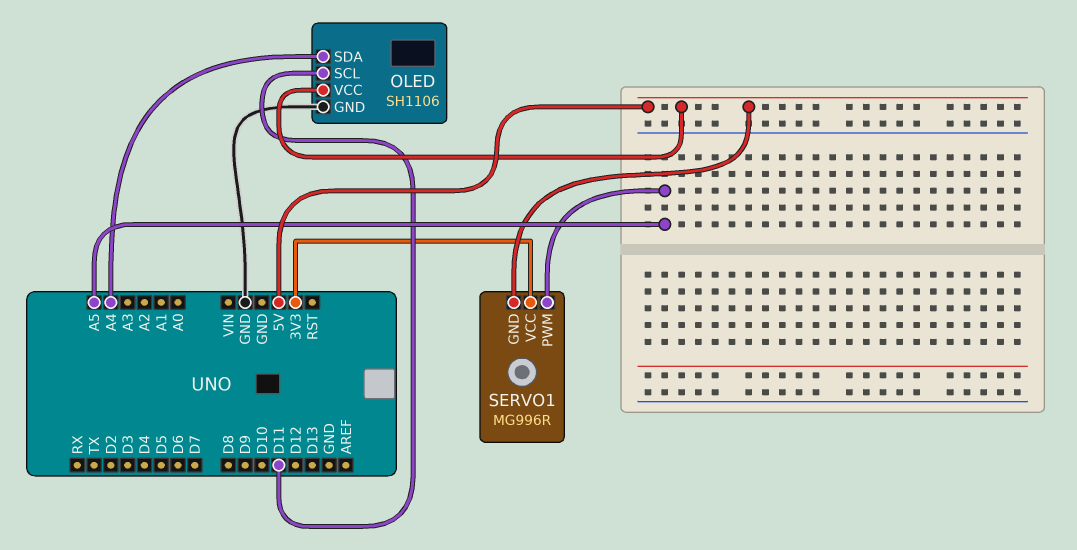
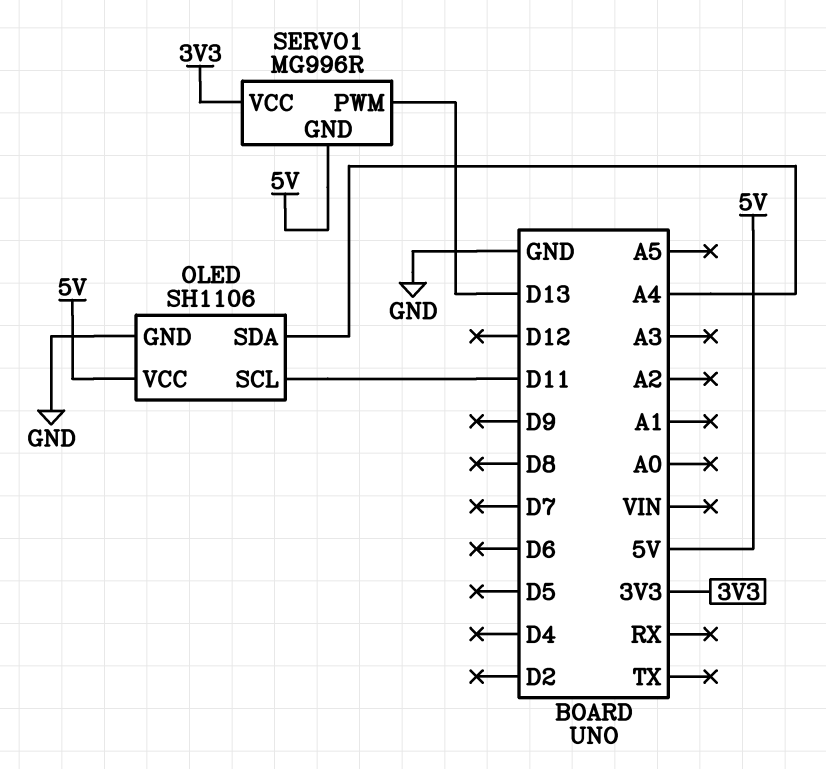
SERVO1 pin PWM: A5 -> D13

